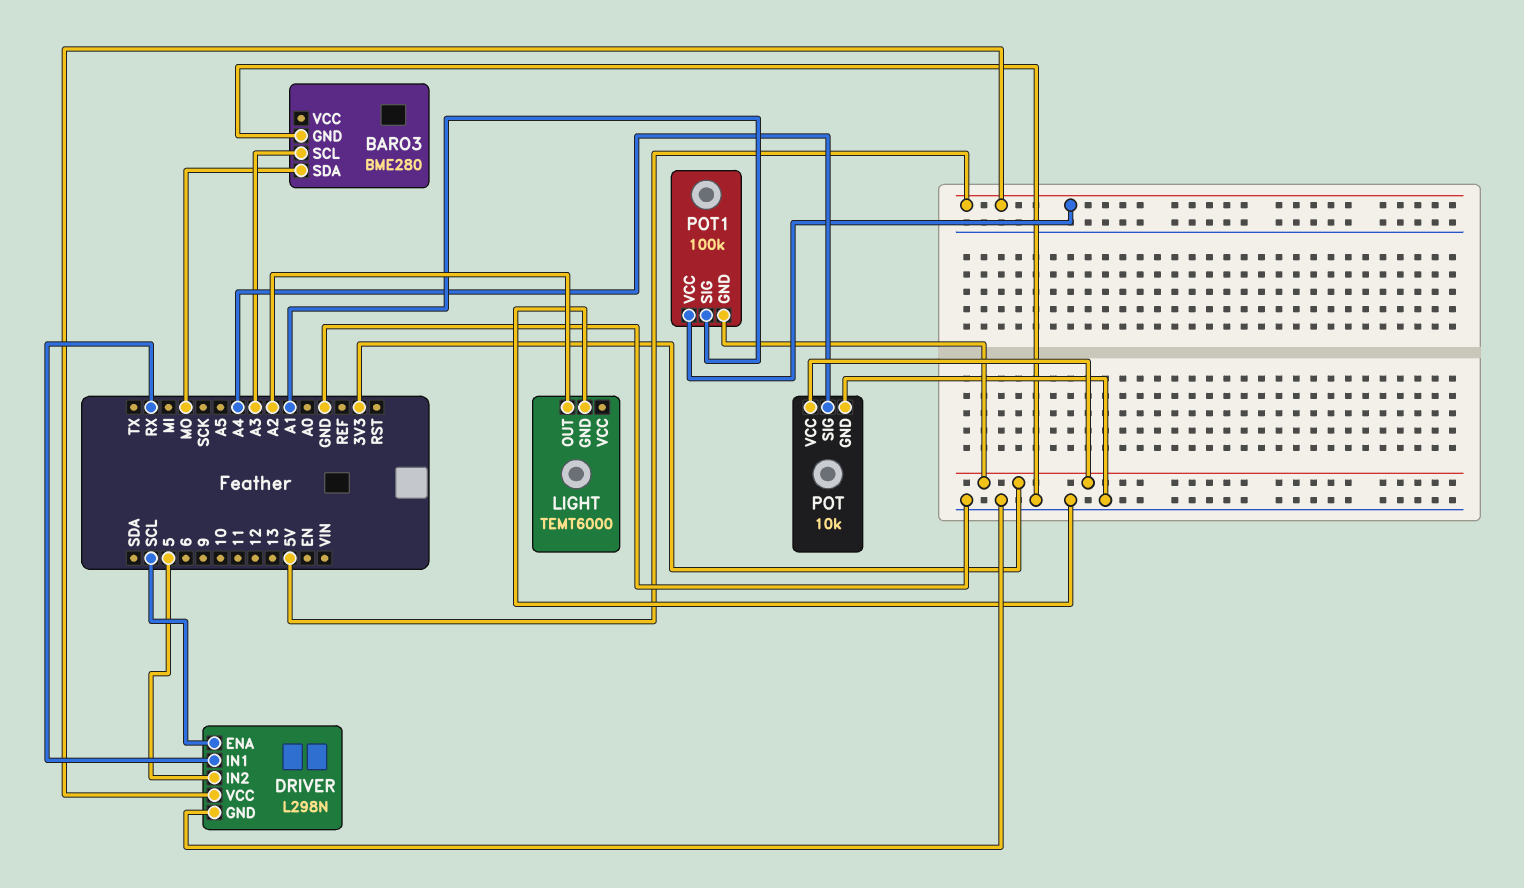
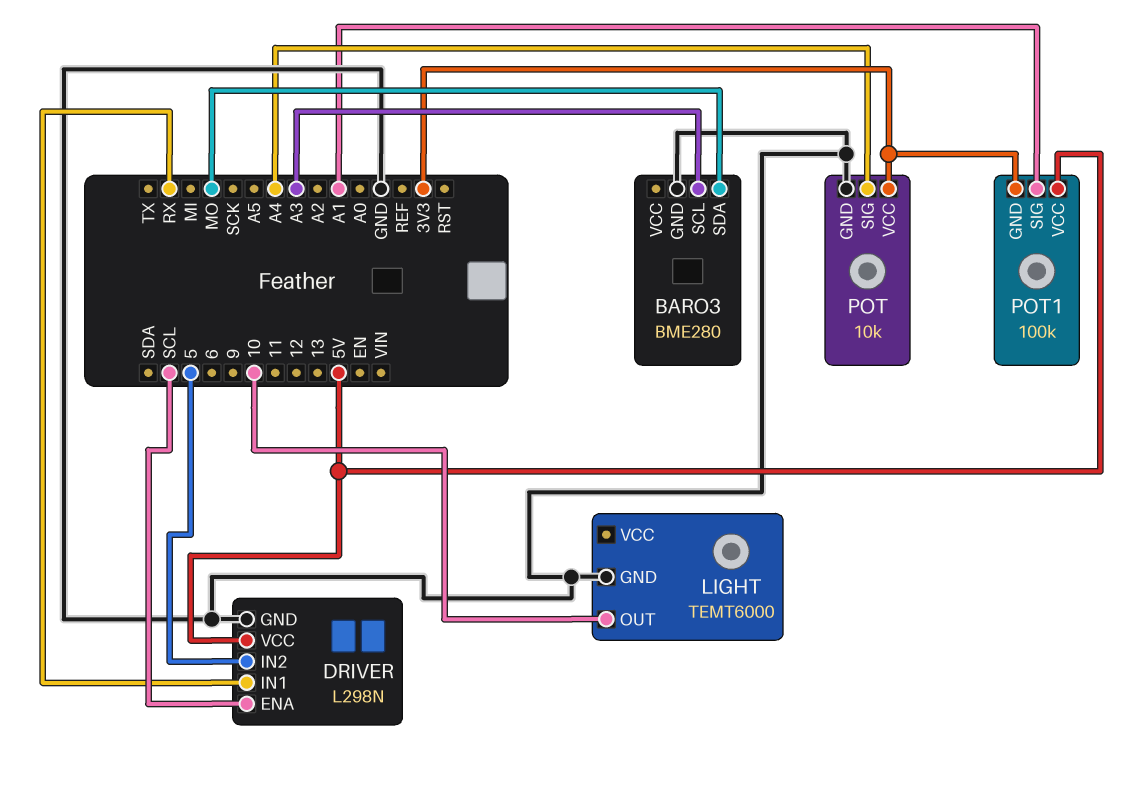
LIGHT pin OUT: A2 -> 10

